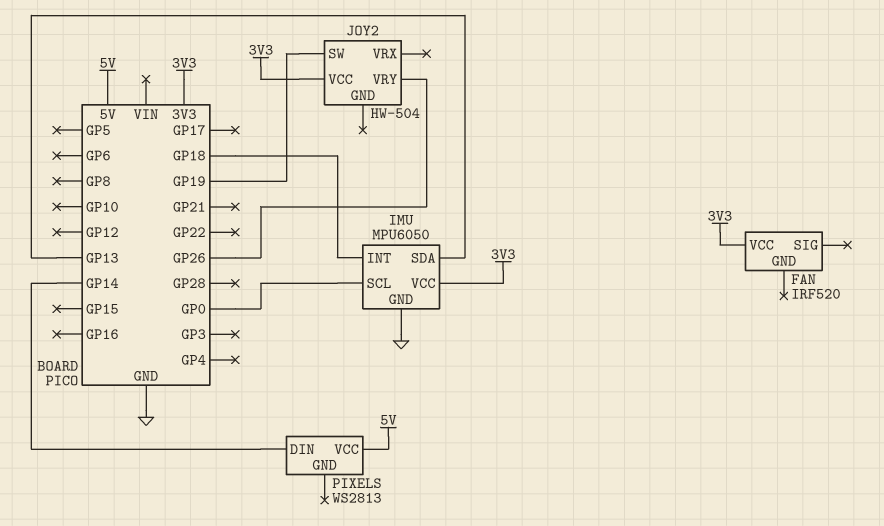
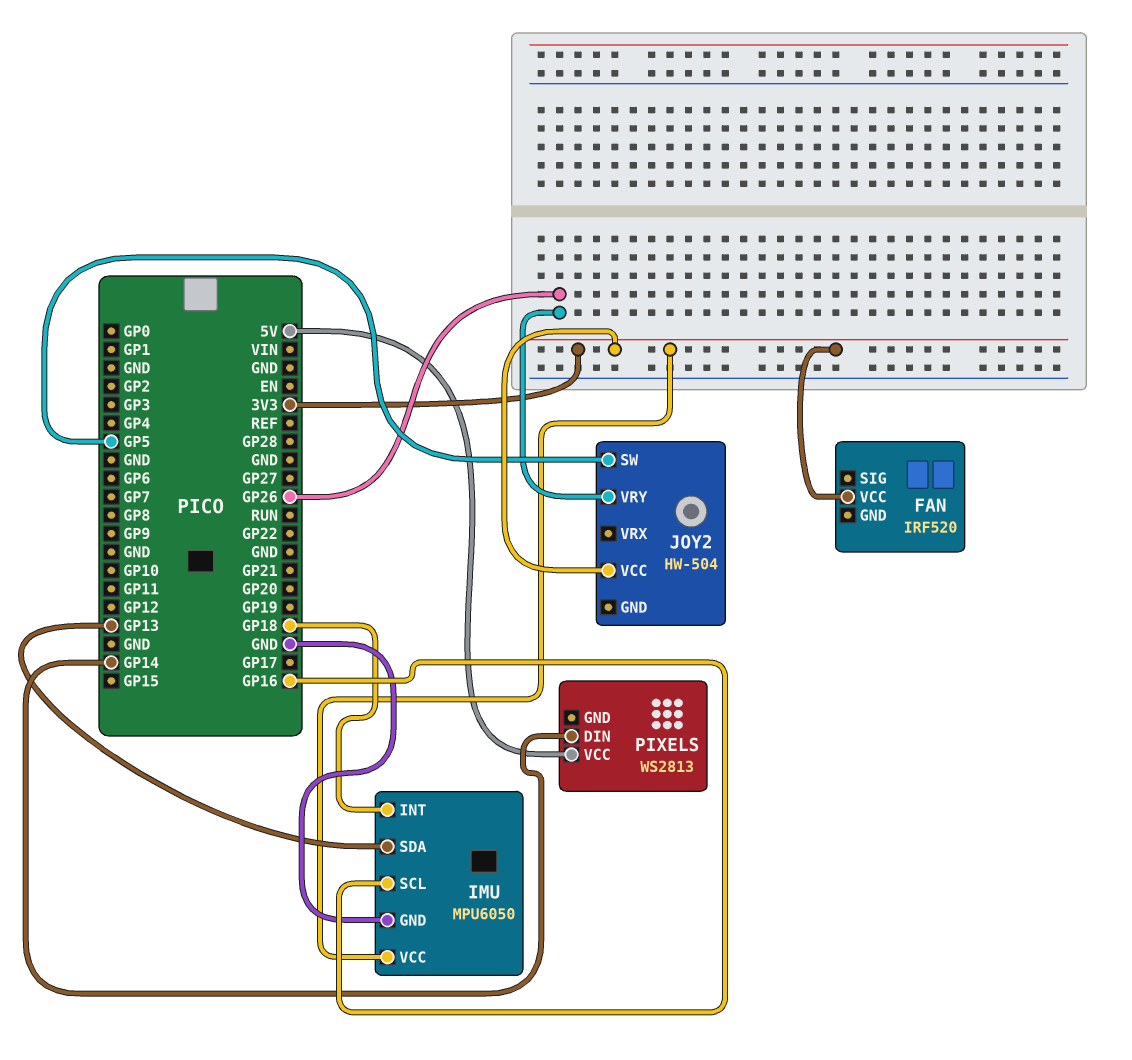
IMU pin SCL: GP0 -> GP16
JOY2 pin SW: GP19 -> GP5

